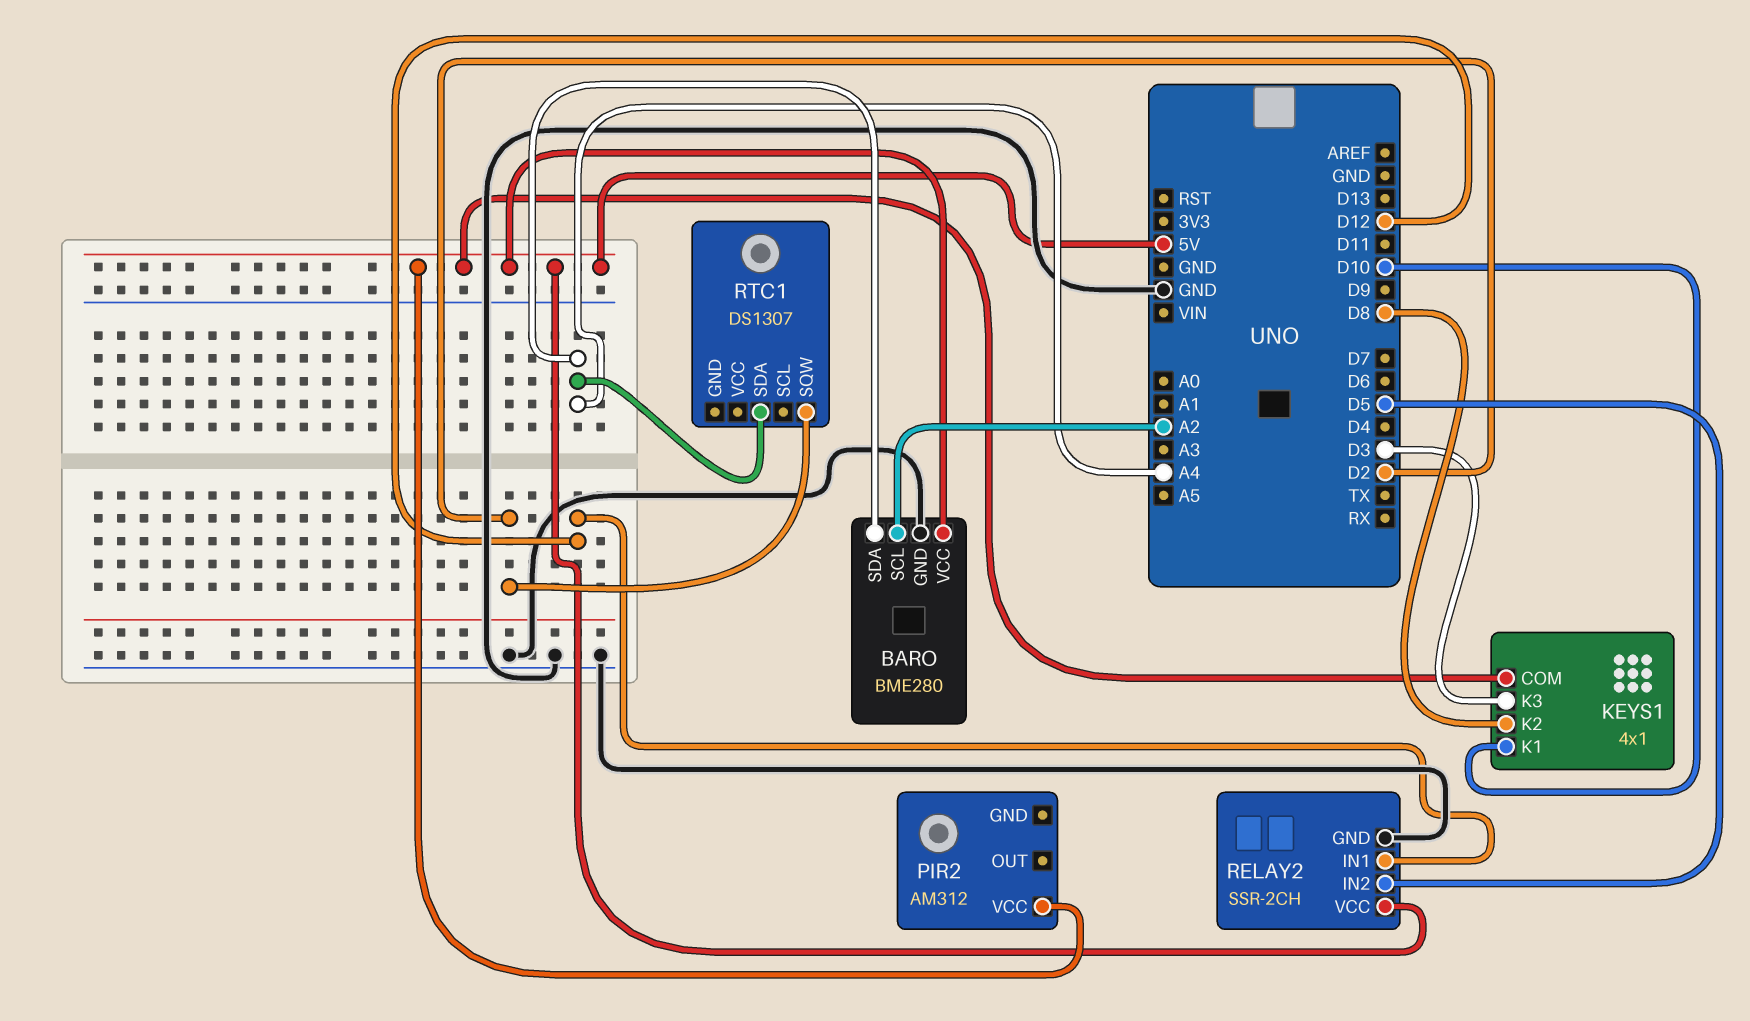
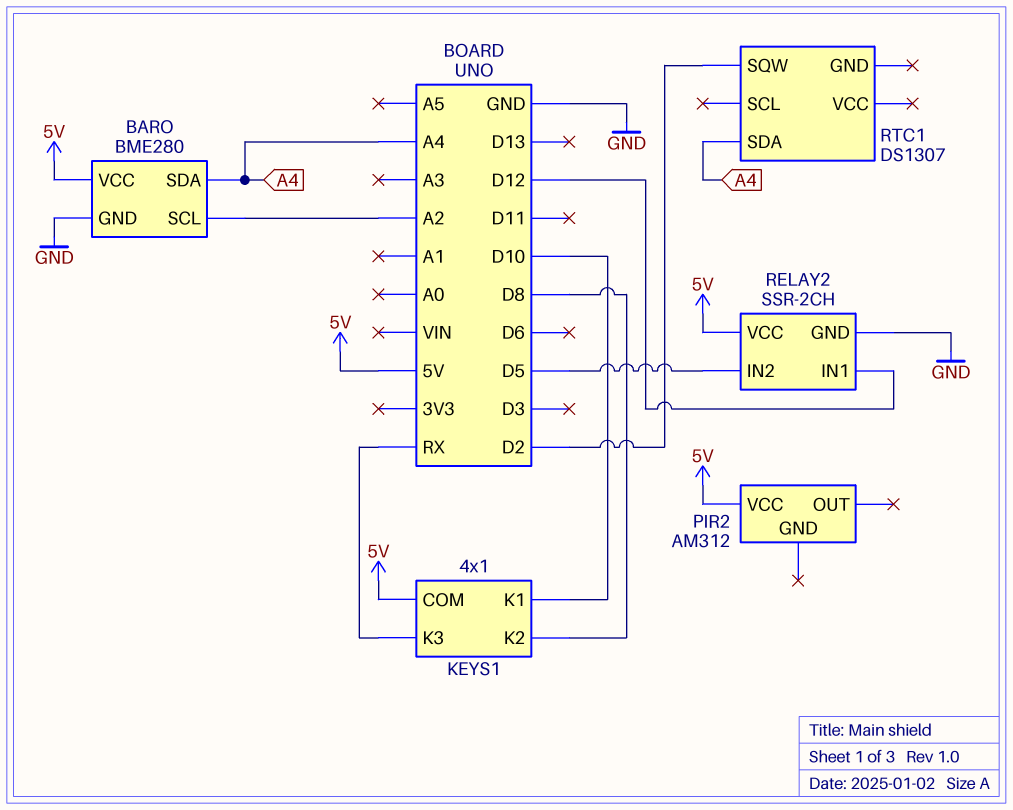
KEYS1 pin K3: D3 -> RX

